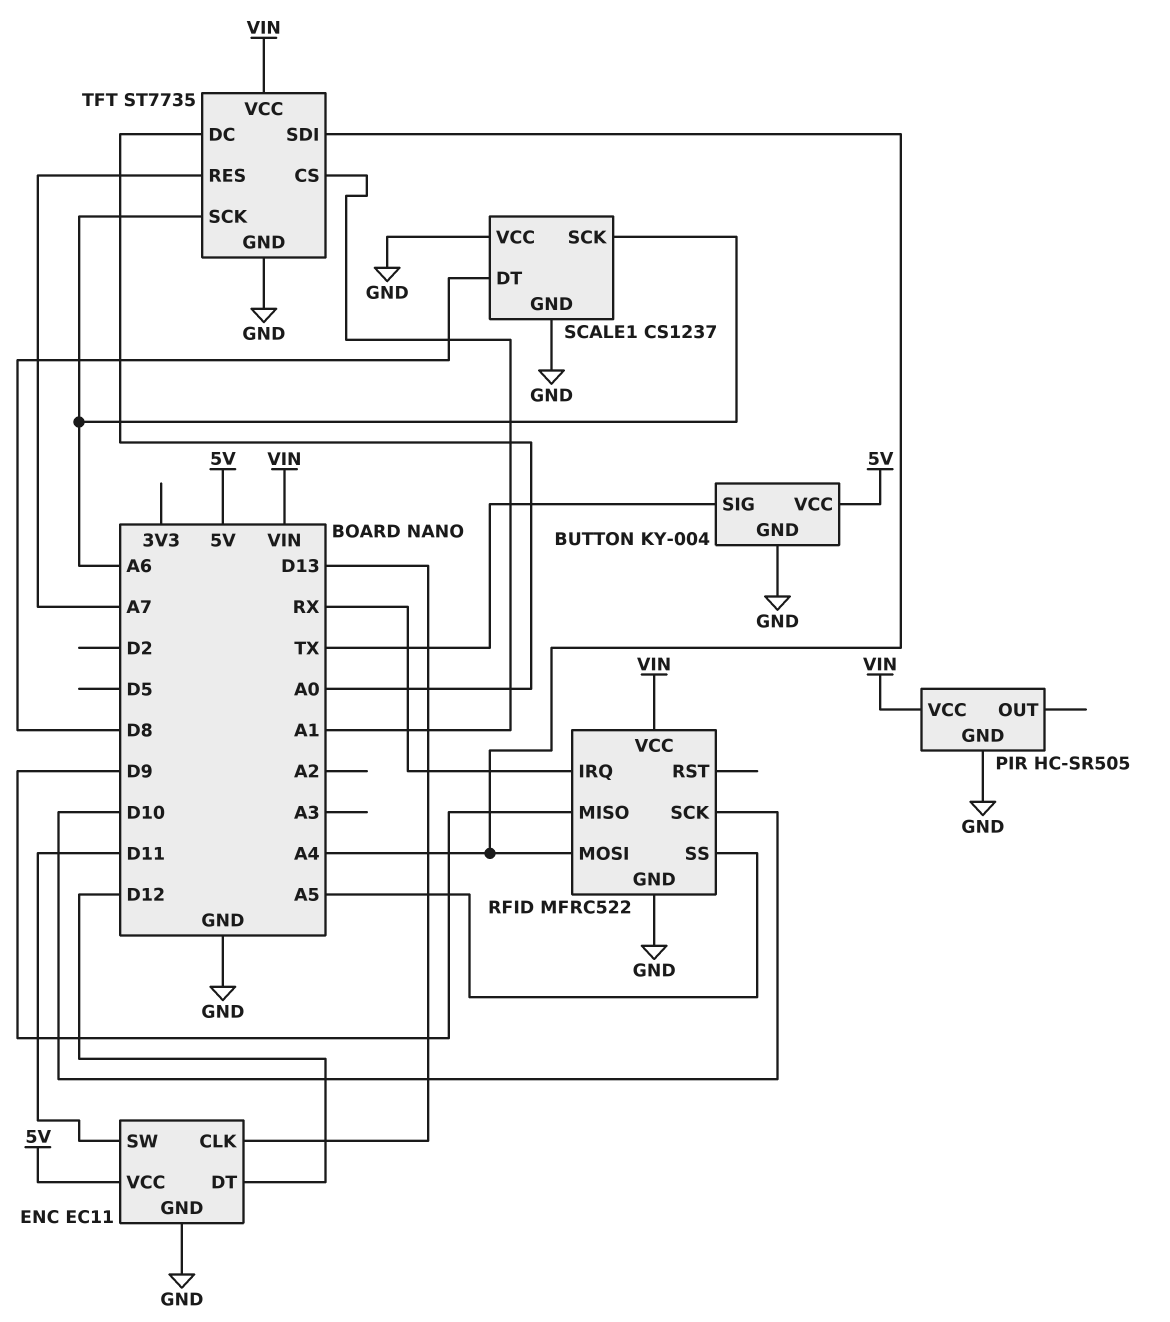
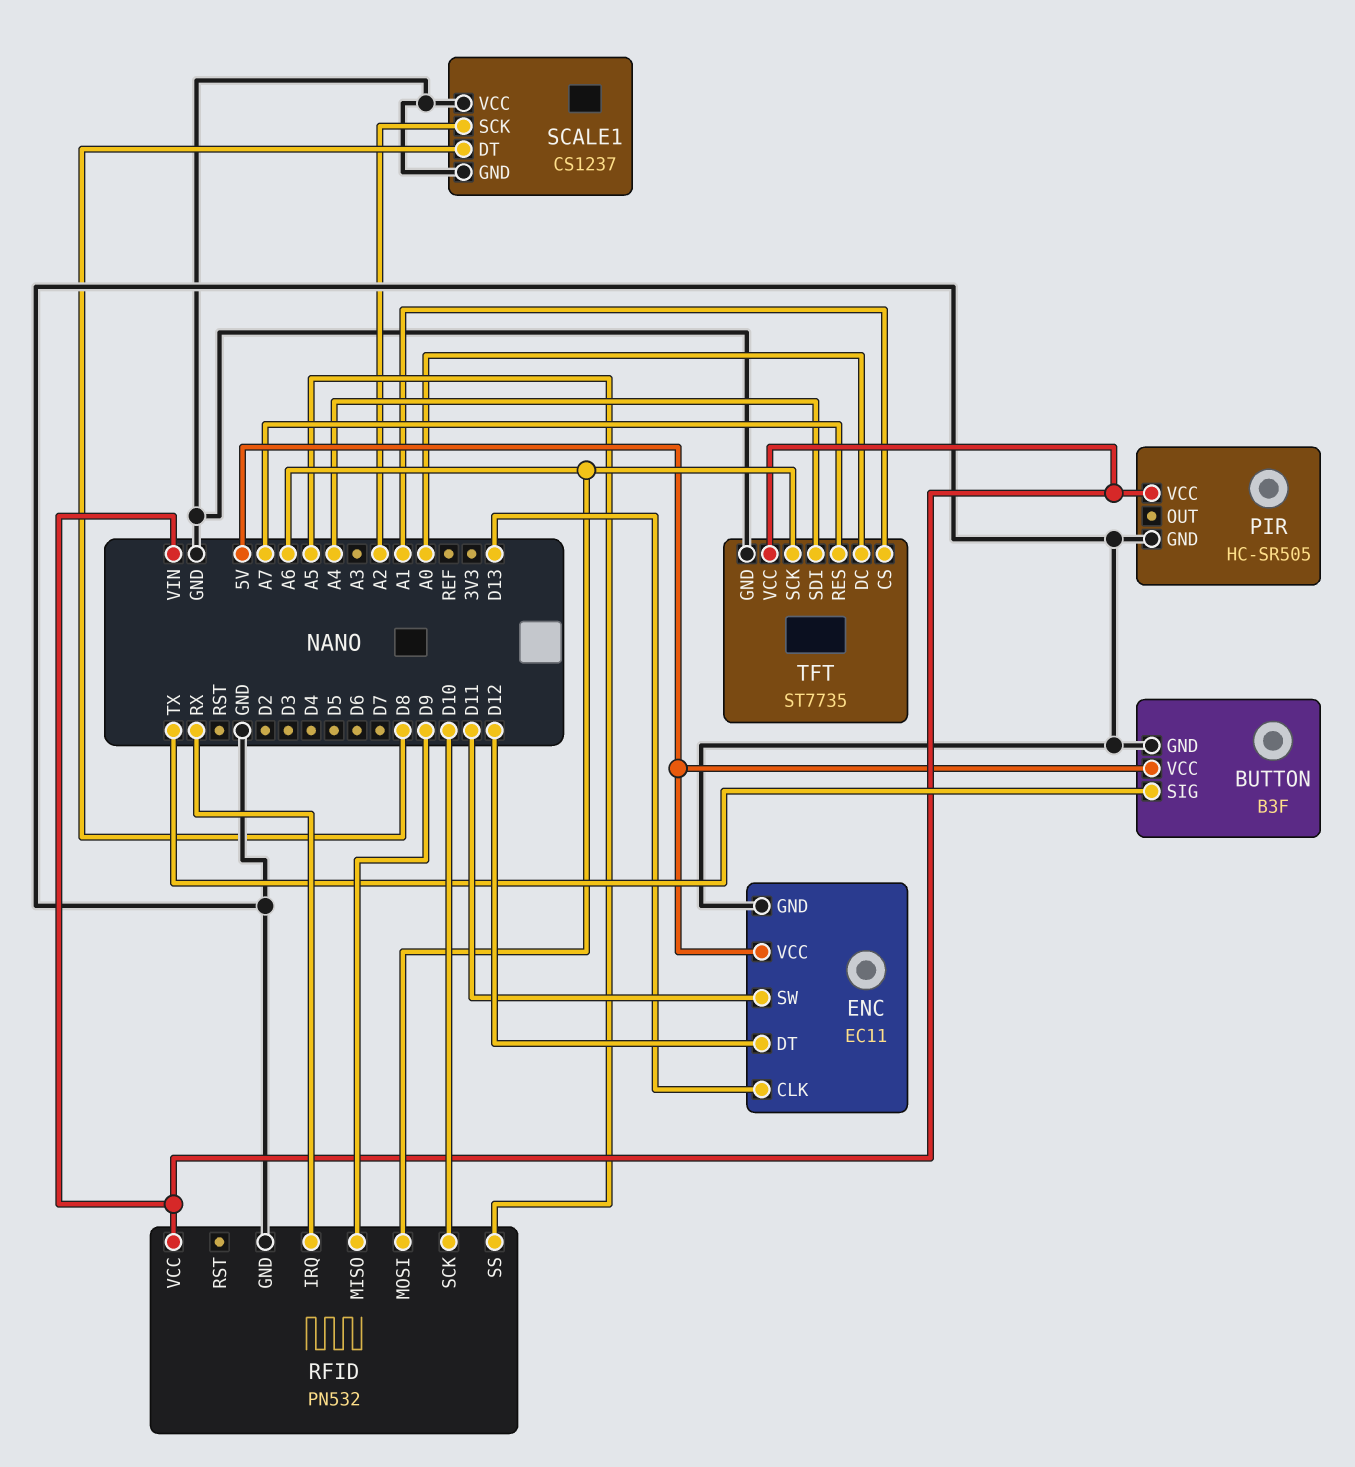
BUTTON: KY-004 -> B3F
RFID: MFRC522 -> PN532
RFID pin MOSI: A4 -> A6
SCALE1 pin SCK: A6 -> A2

